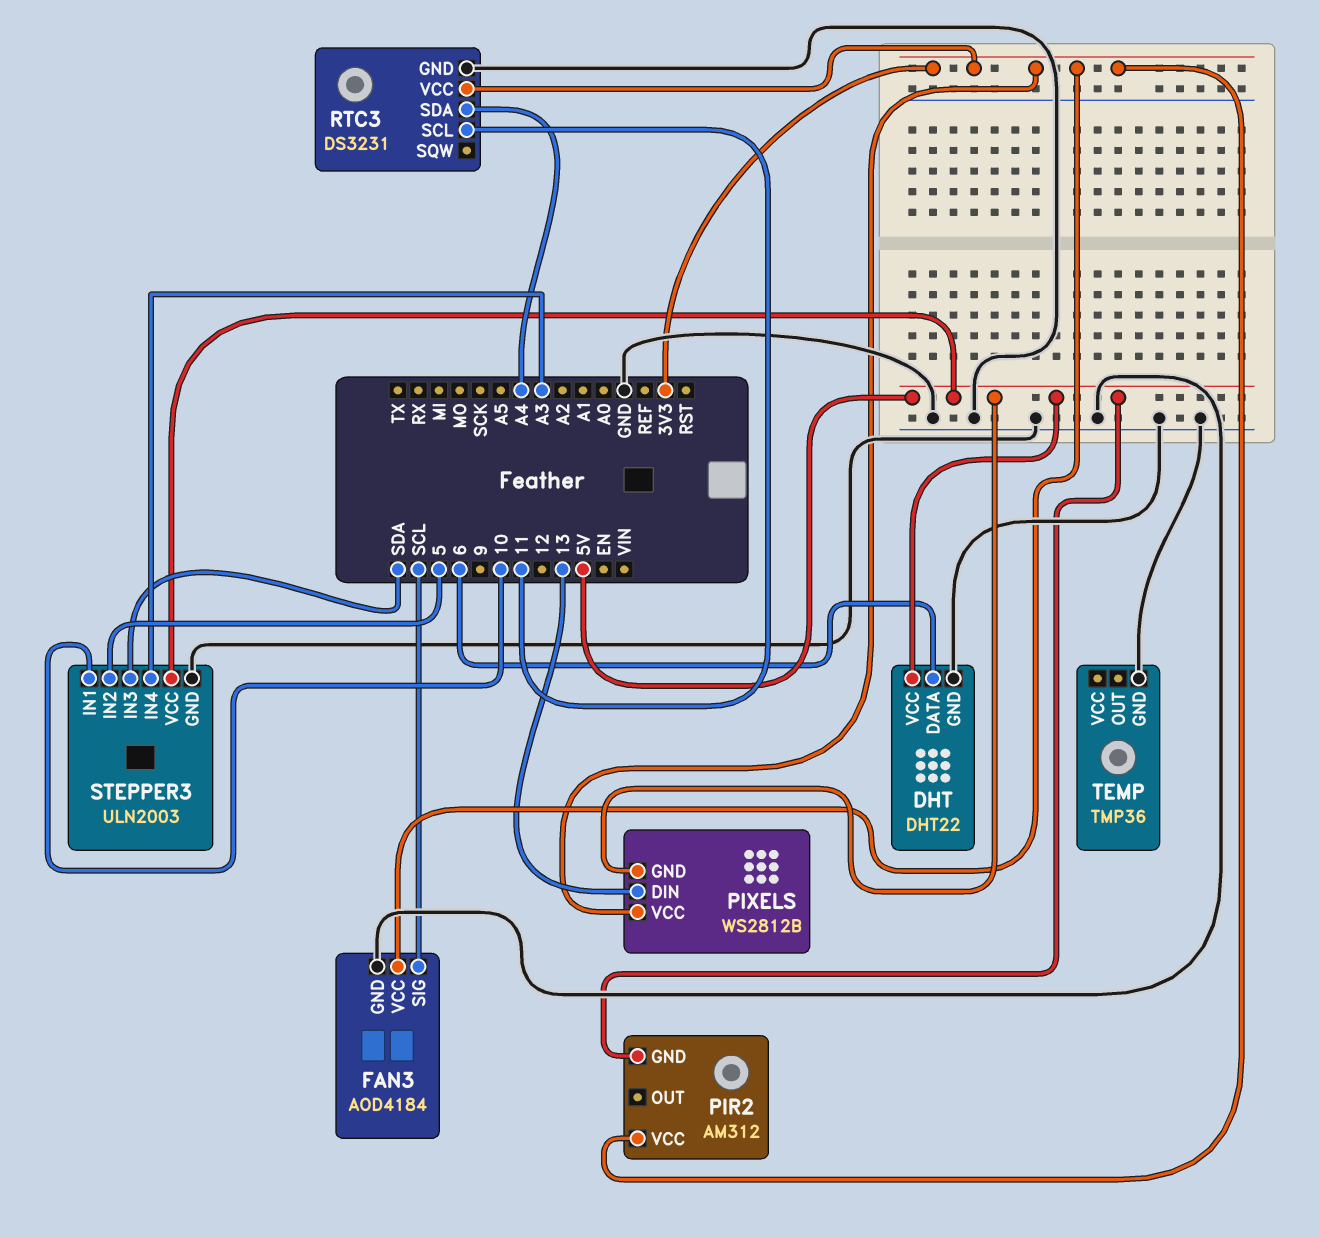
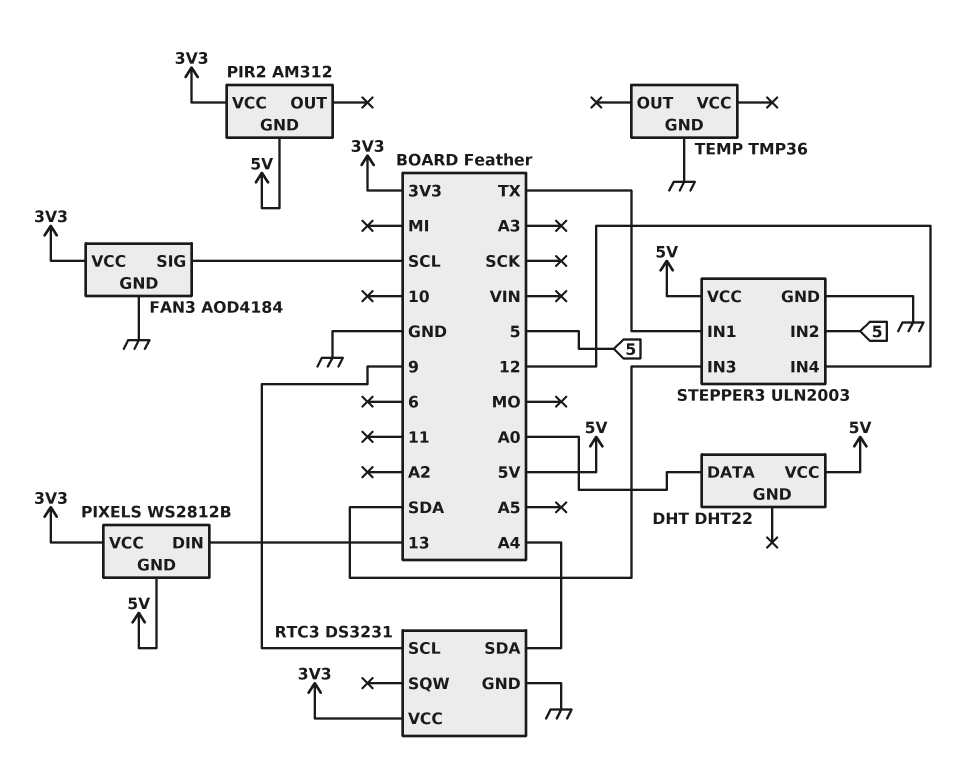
DHT pin DATA: 6 -> A0
DHT pin GND: GND -> none
RTC3 pin SCL: 11 -> 9
STEPPER3 pin IN1: 10 -> TX
STEPPER3 pin IN4: A3 -> 12

